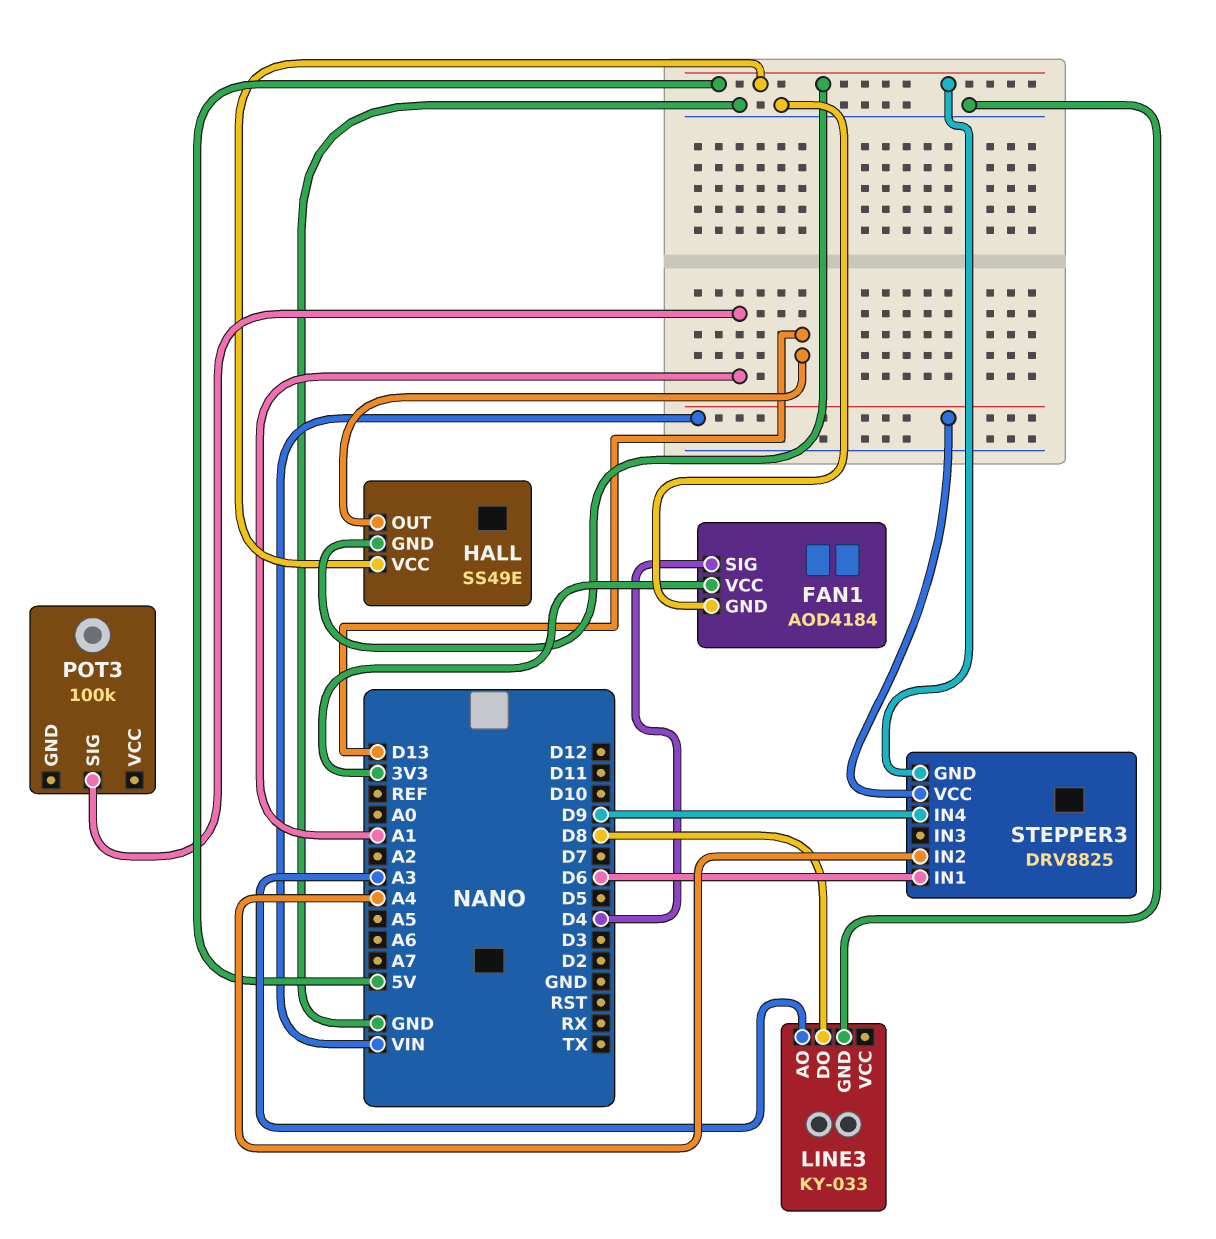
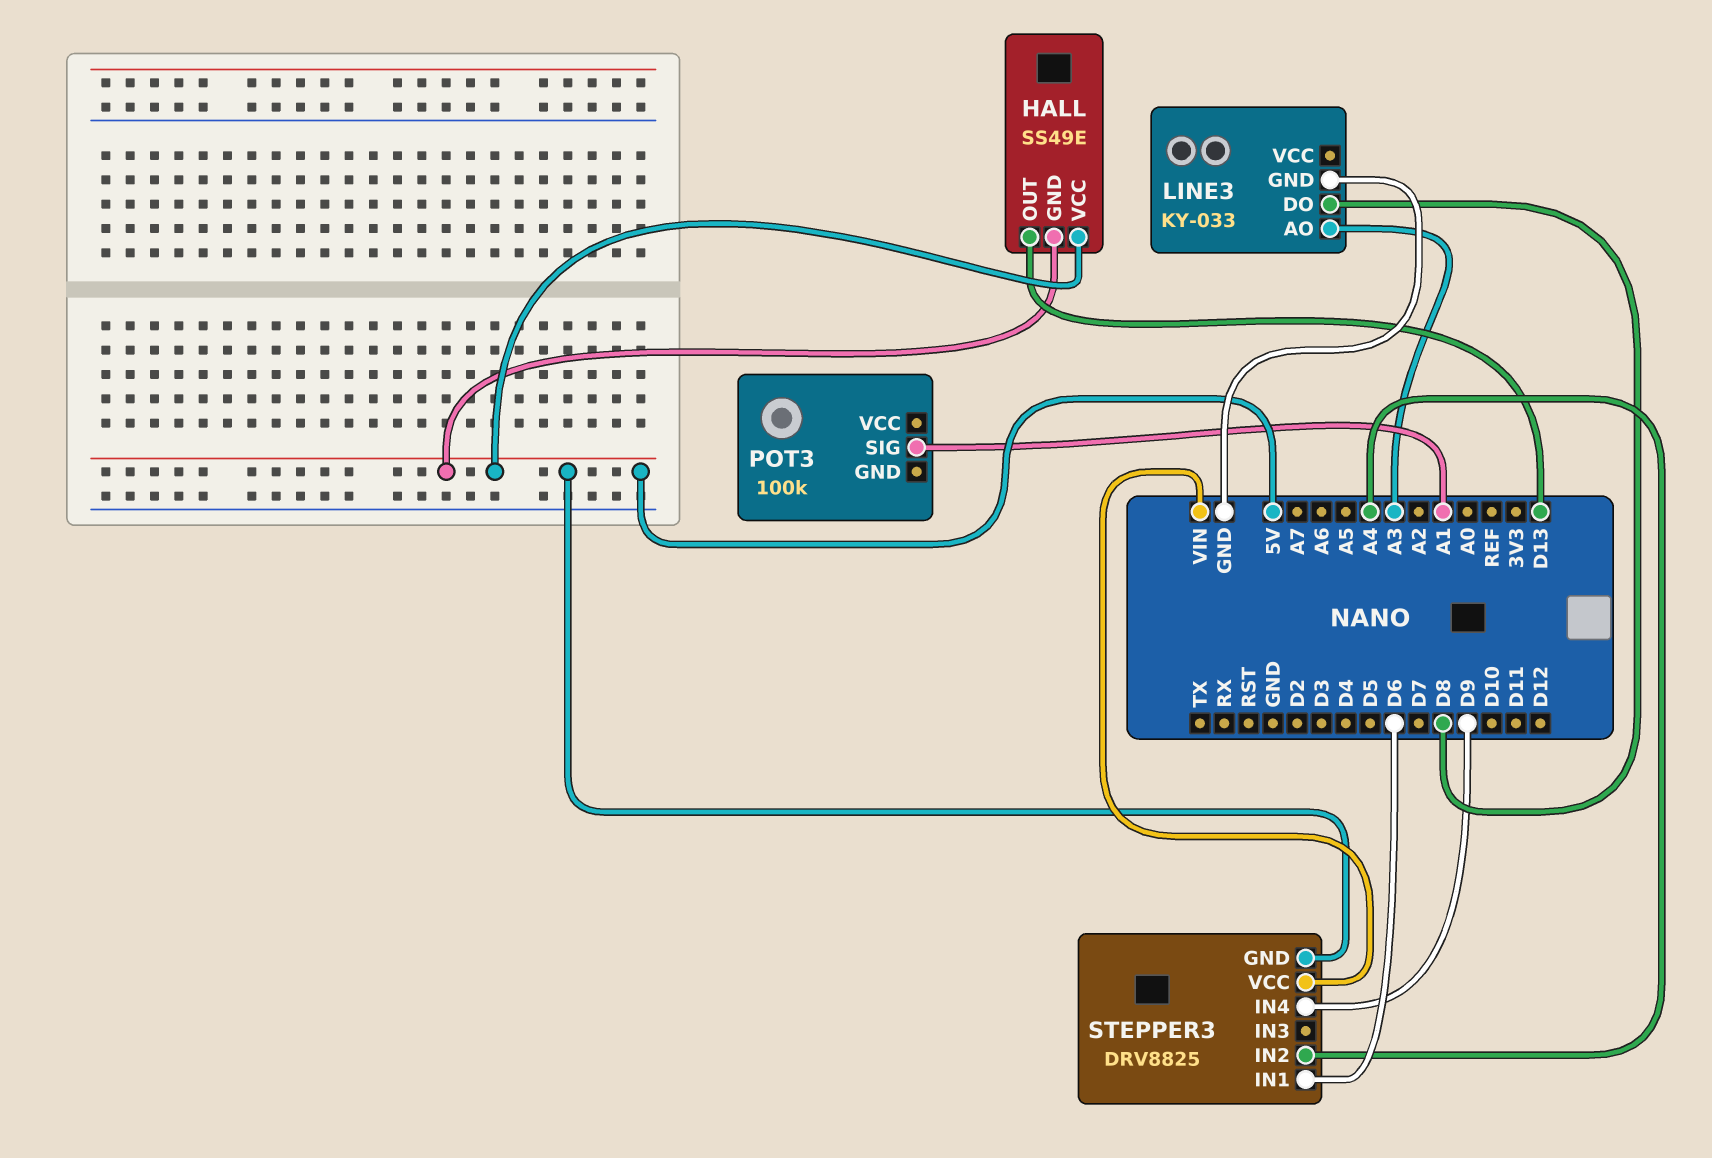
FAN1: AOD4184 -> none
FAN1 pin GND: GND -> none
FAN1 pin SIG: D4 -> none
FAN1 pin VCC: 3V3 -> none

